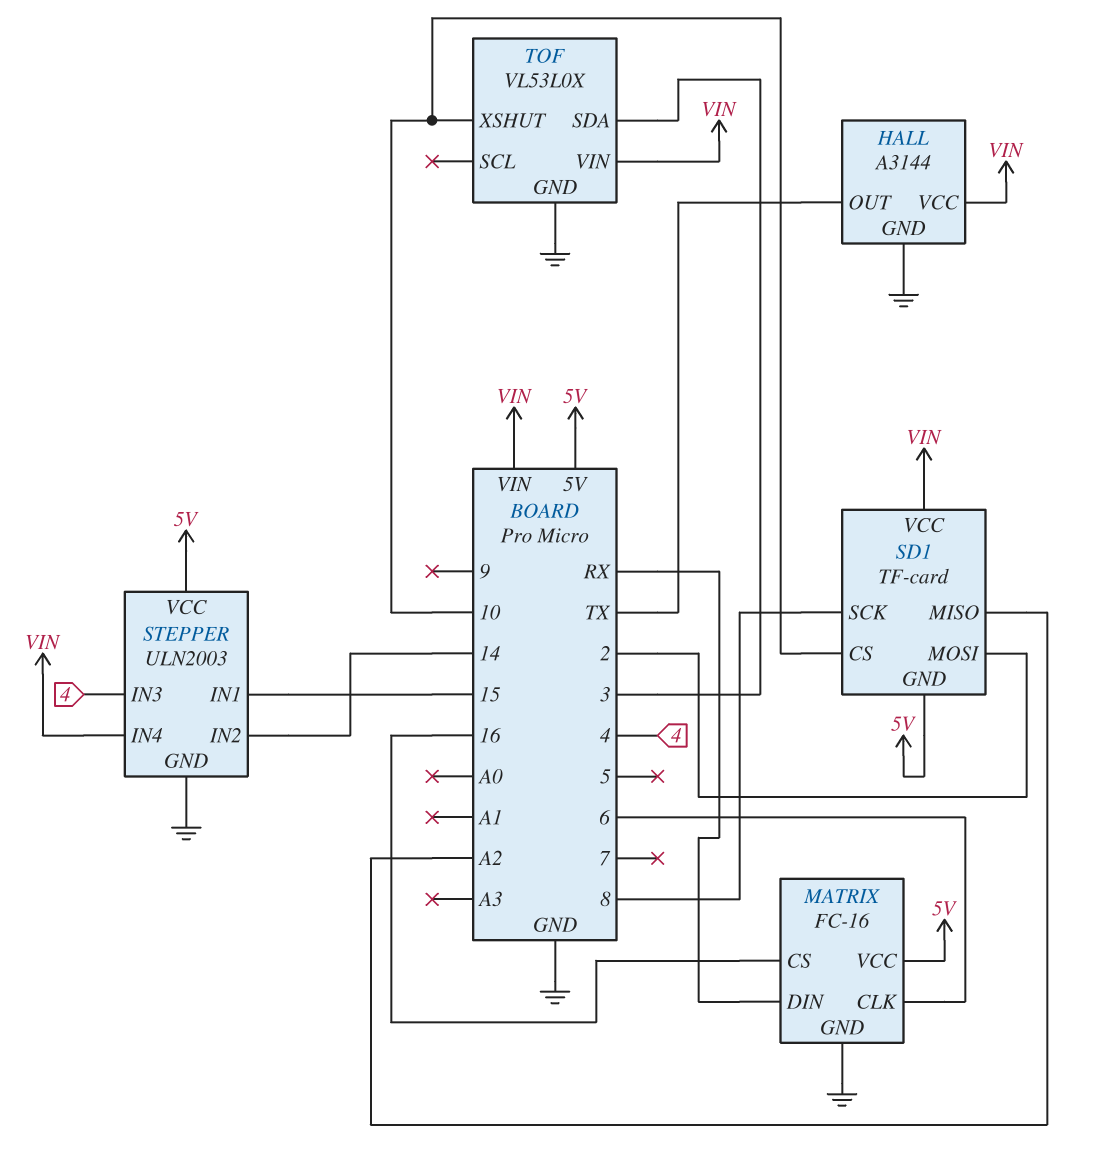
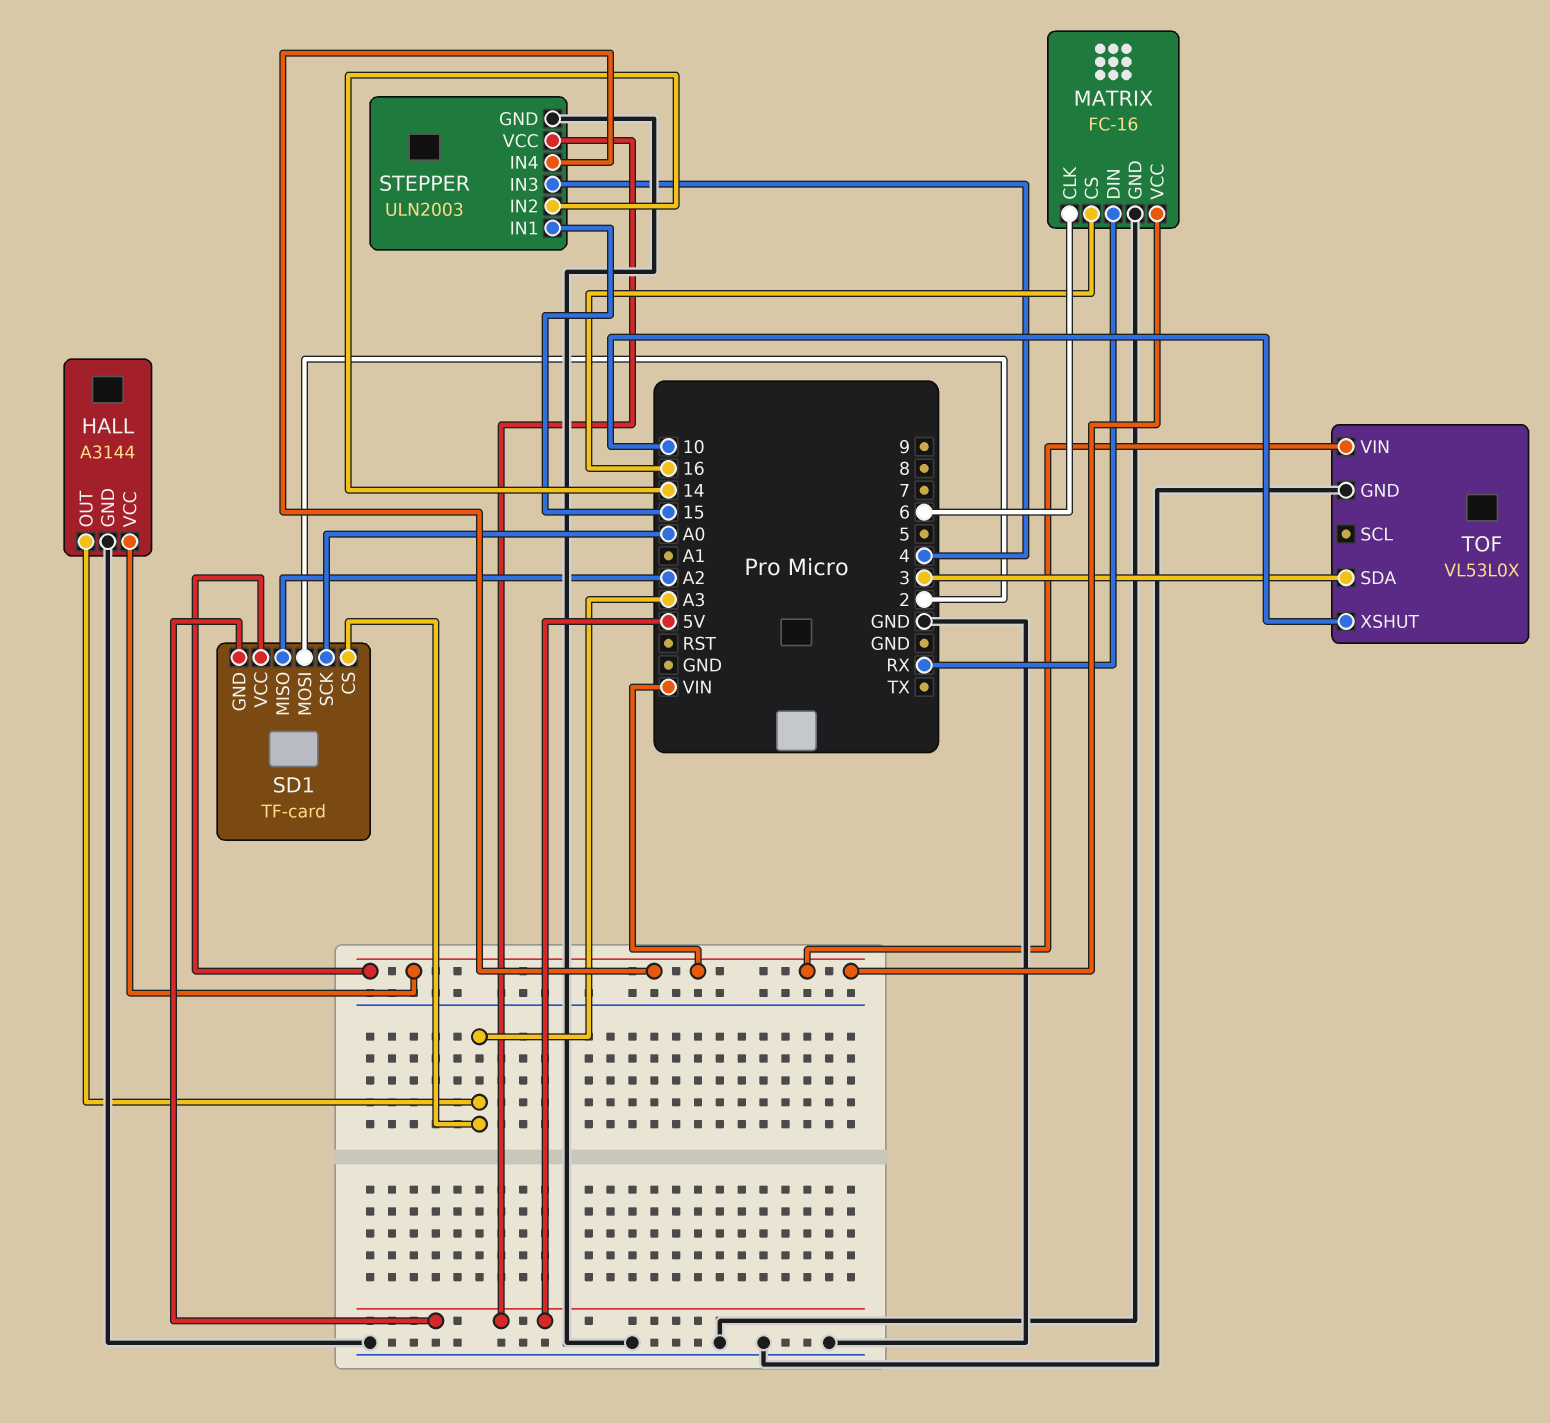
HALL pin OUT: TX -> A3
MATRIX pin VCC: 5V -> VIN
SD1 pin CS: 10 -> A3
SD1 pin SCK: 8 -> A0

